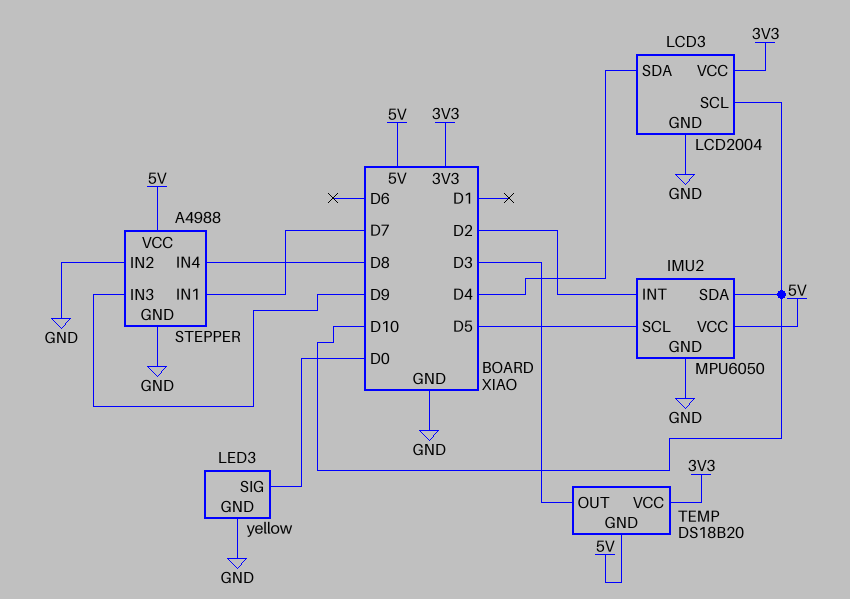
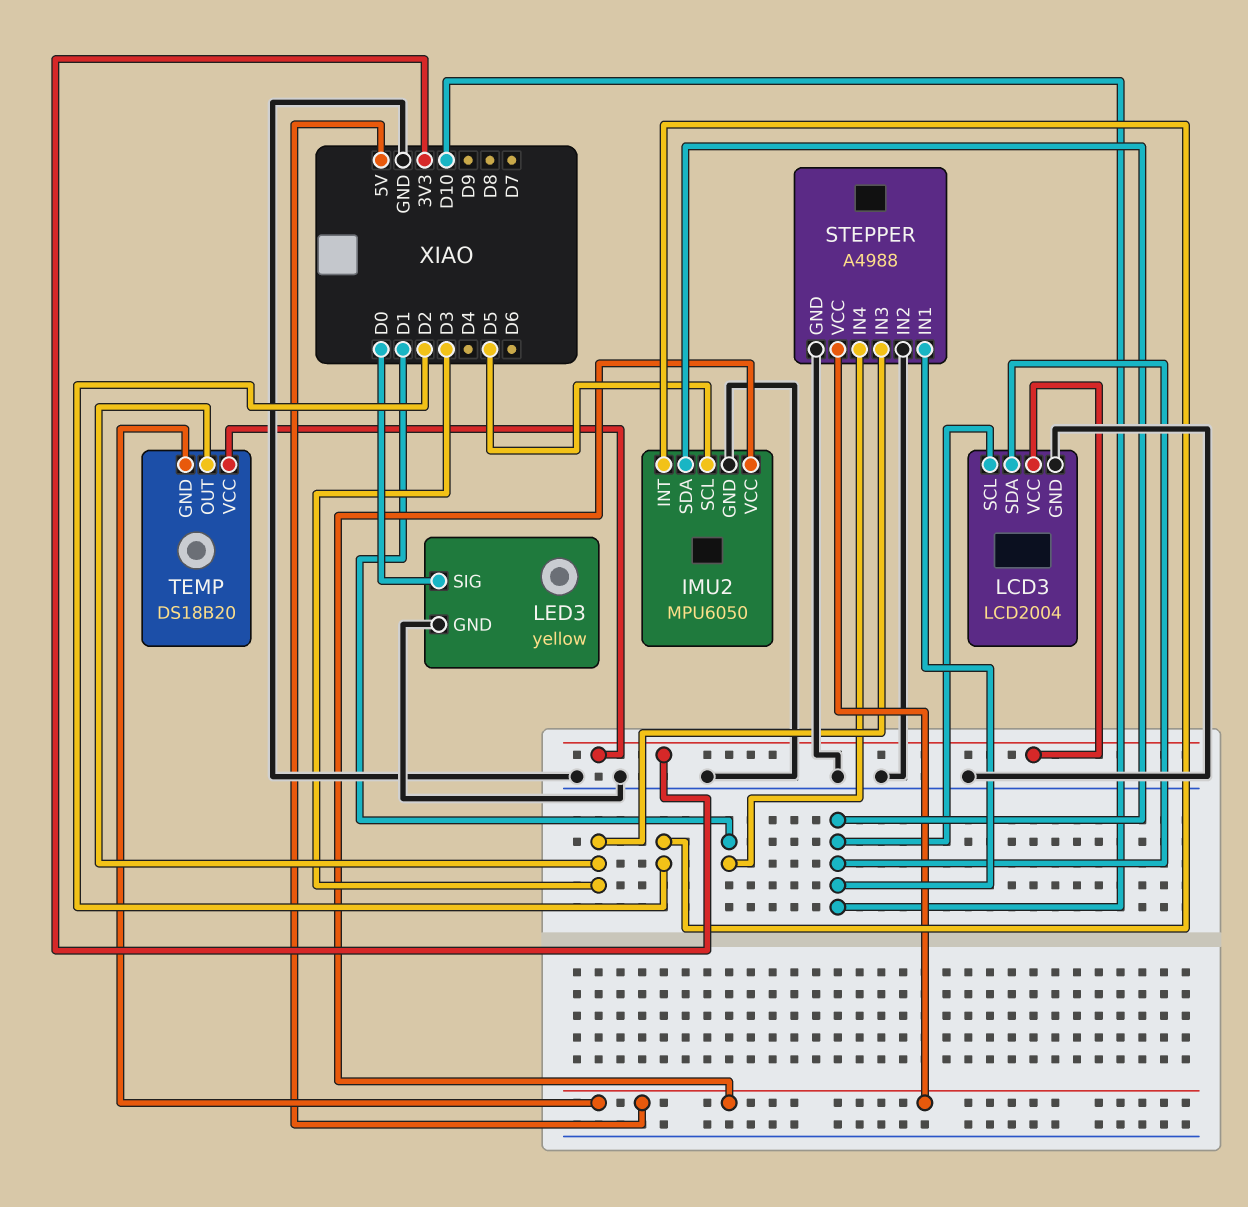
LCD3 pin SDA: D4 -> D10
STEPPER pin IN1: D7 -> D10
STEPPER pin IN3: D9 -> D3
STEPPER pin IN4: D8 -> D1

